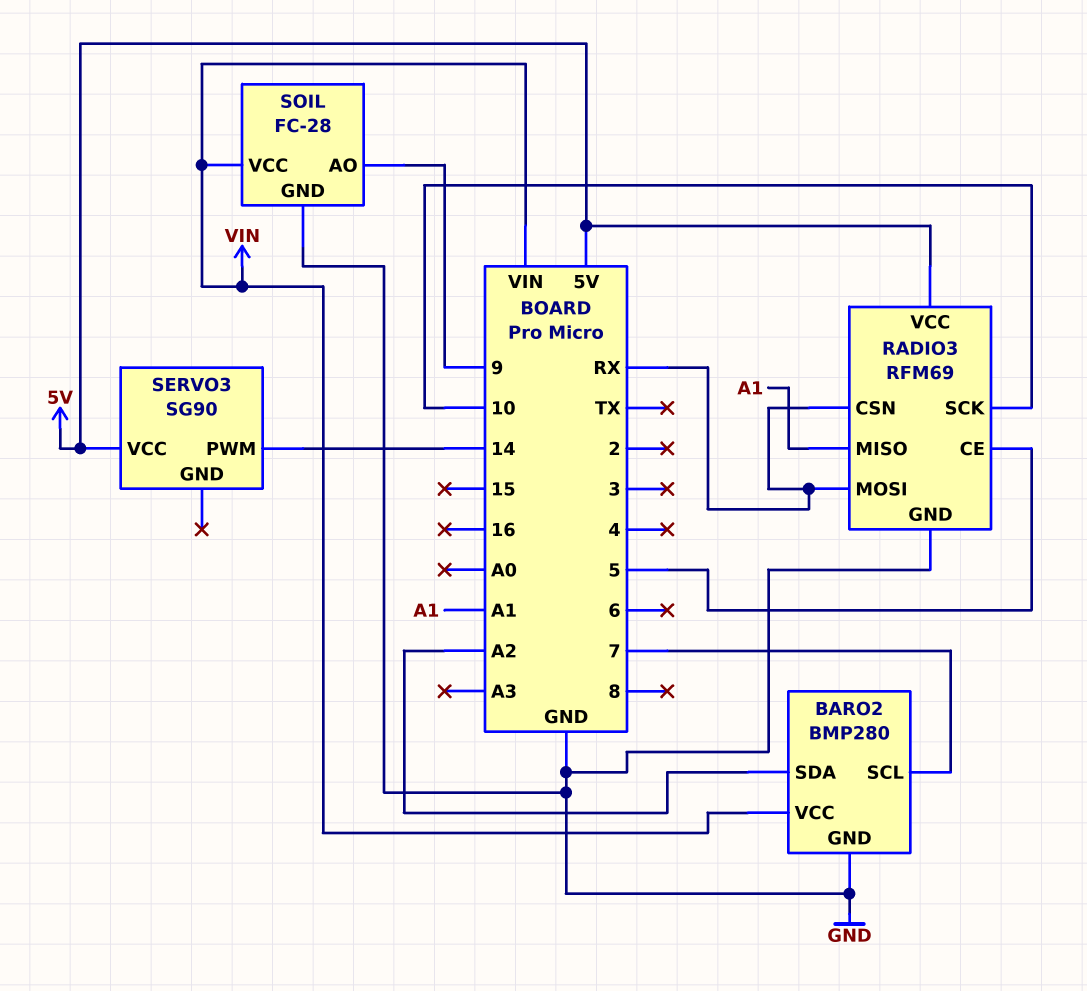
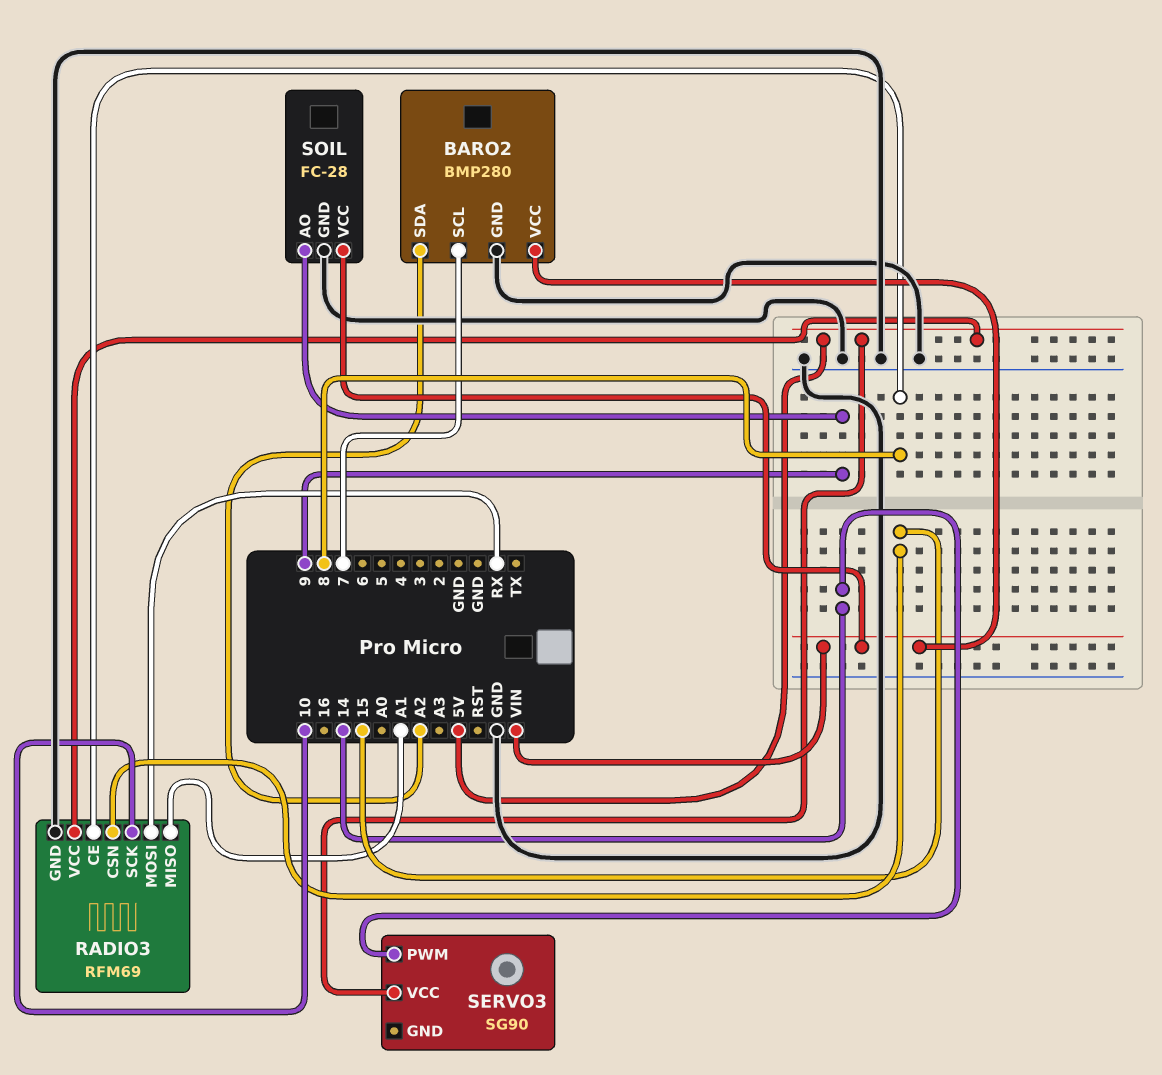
RADIO3 pin CE: 5 -> 8
RADIO3 pin CSN: RX -> 15

